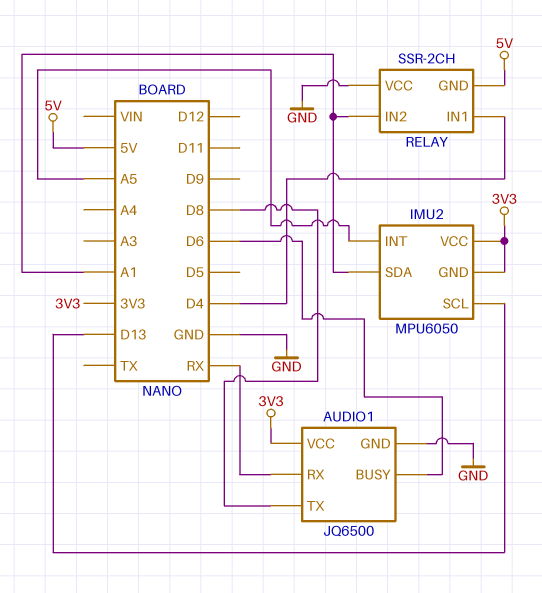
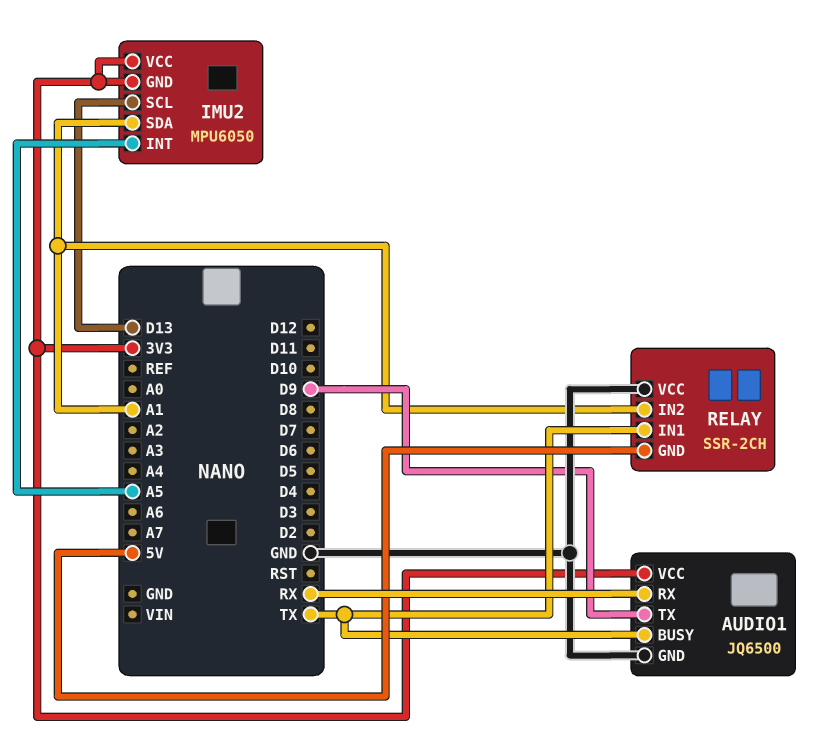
AUDIO1 pin BUSY: D6 -> TX
AUDIO1 pin TX: D8 -> D9
RELAY pin IN1: D4 -> TX

